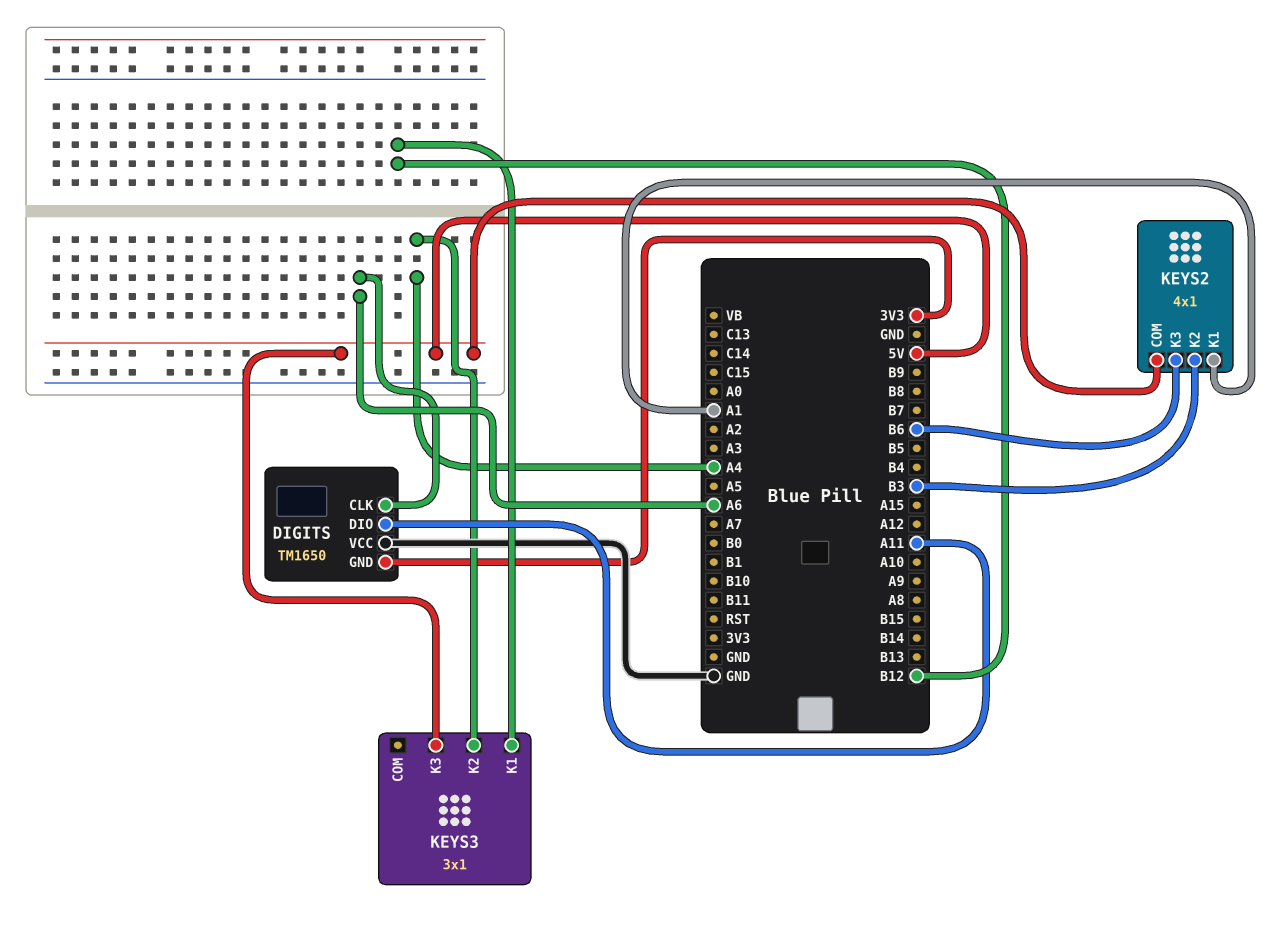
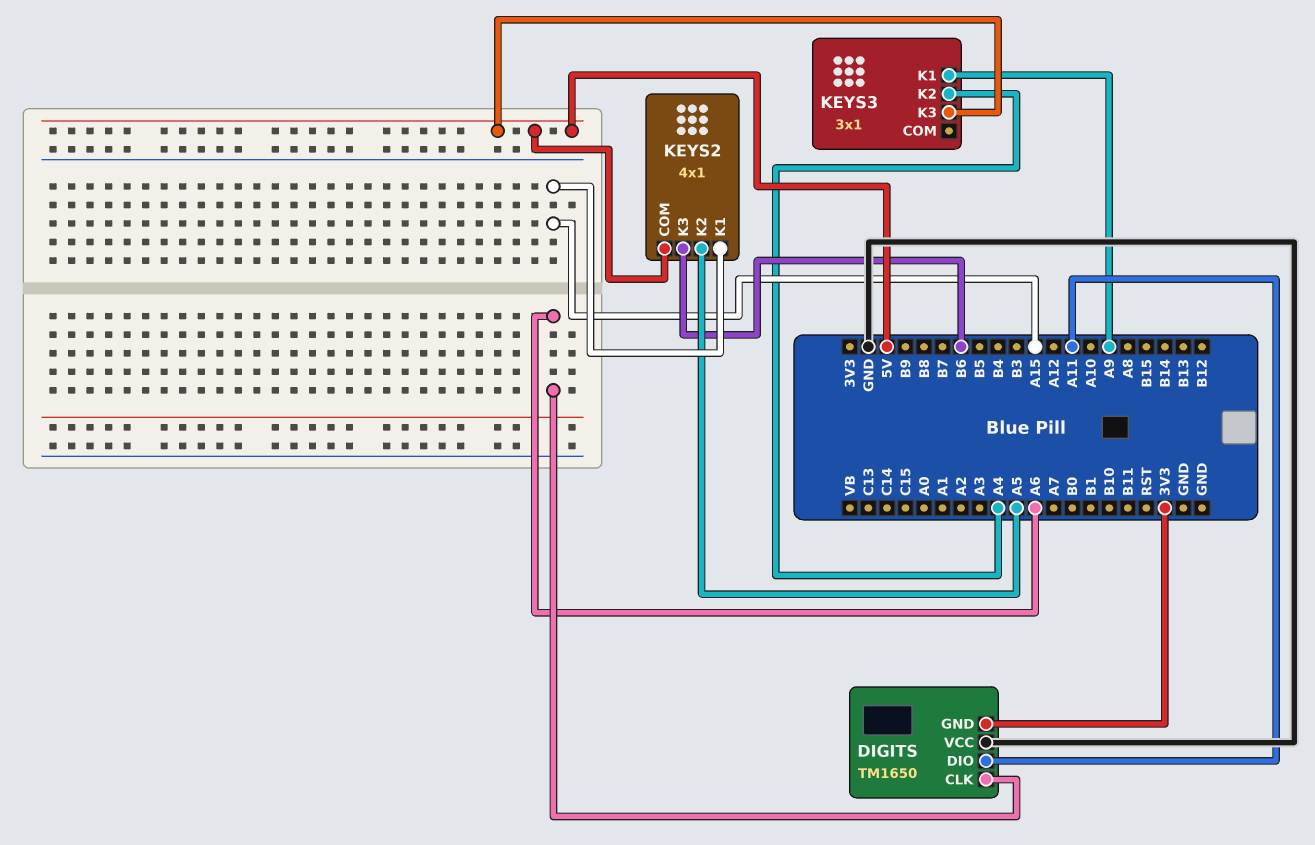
KEYS2 pin K1: A1 -> A15
KEYS2 pin K2: B3 -> A5
KEYS3 pin K1: B12 -> A9

